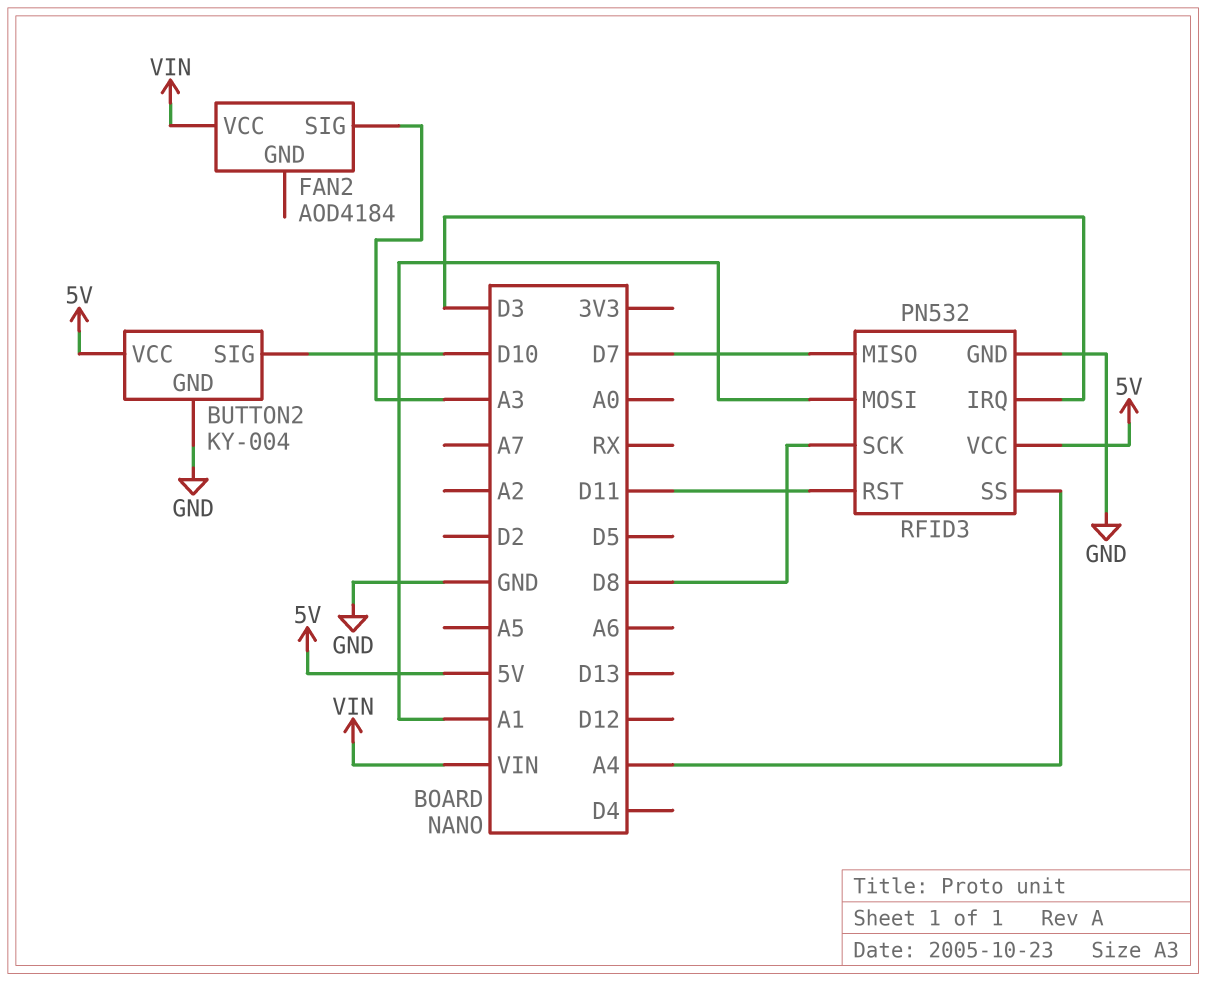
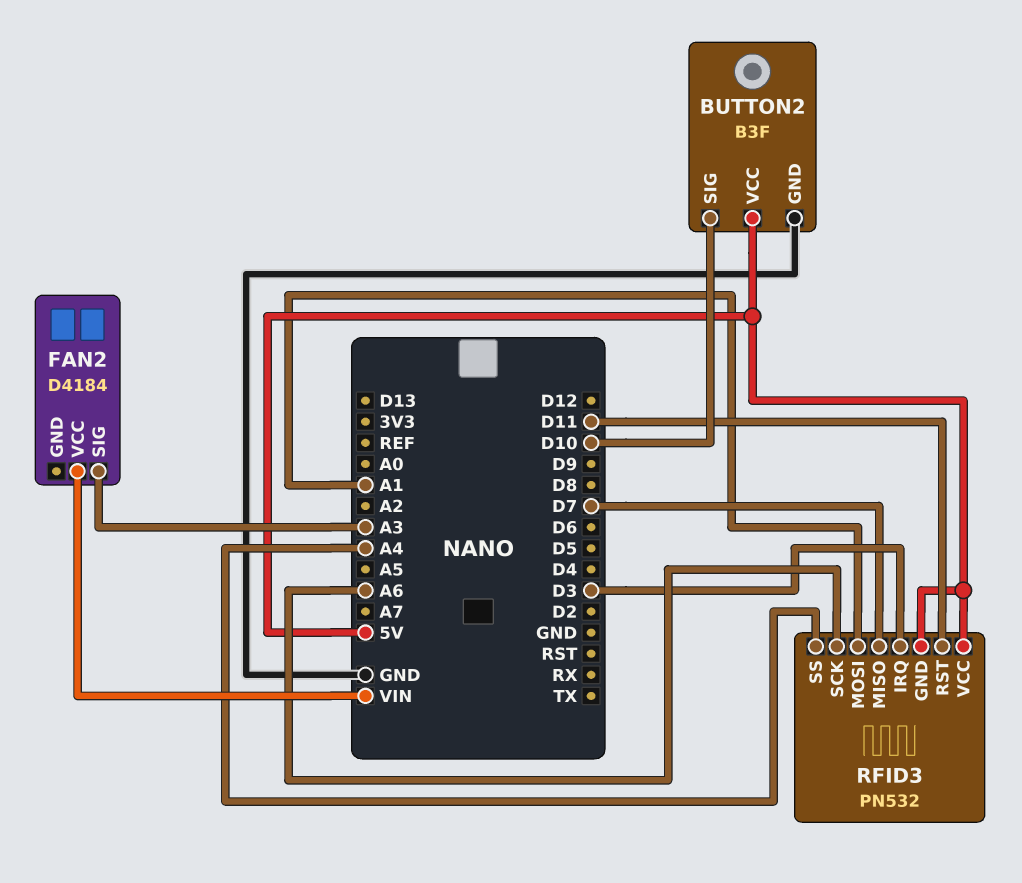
BUTTON2: KY-004 -> B3F
FAN2: AOD4184 -> D4184
RFID3 pin GND: GND -> 5V
RFID3 pin SCK: D8 -> A6

